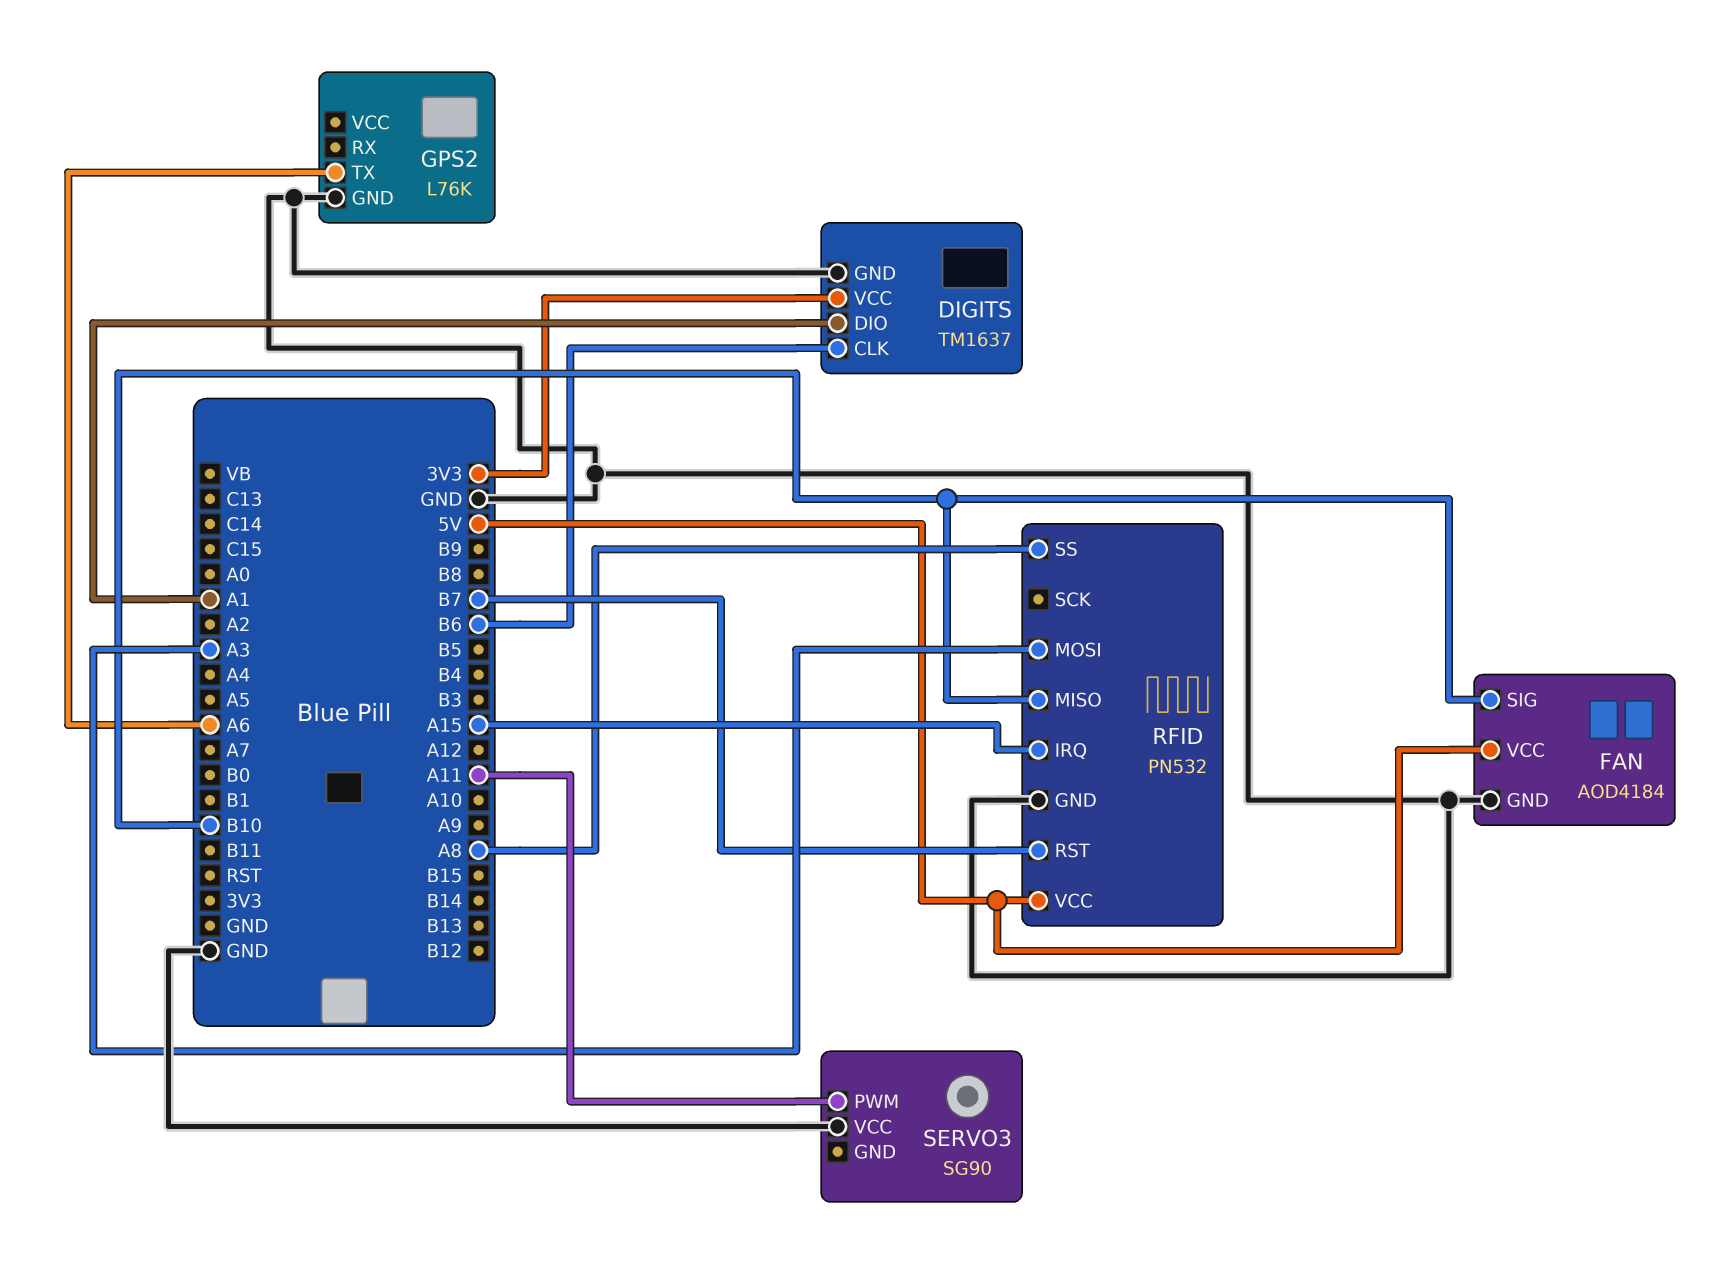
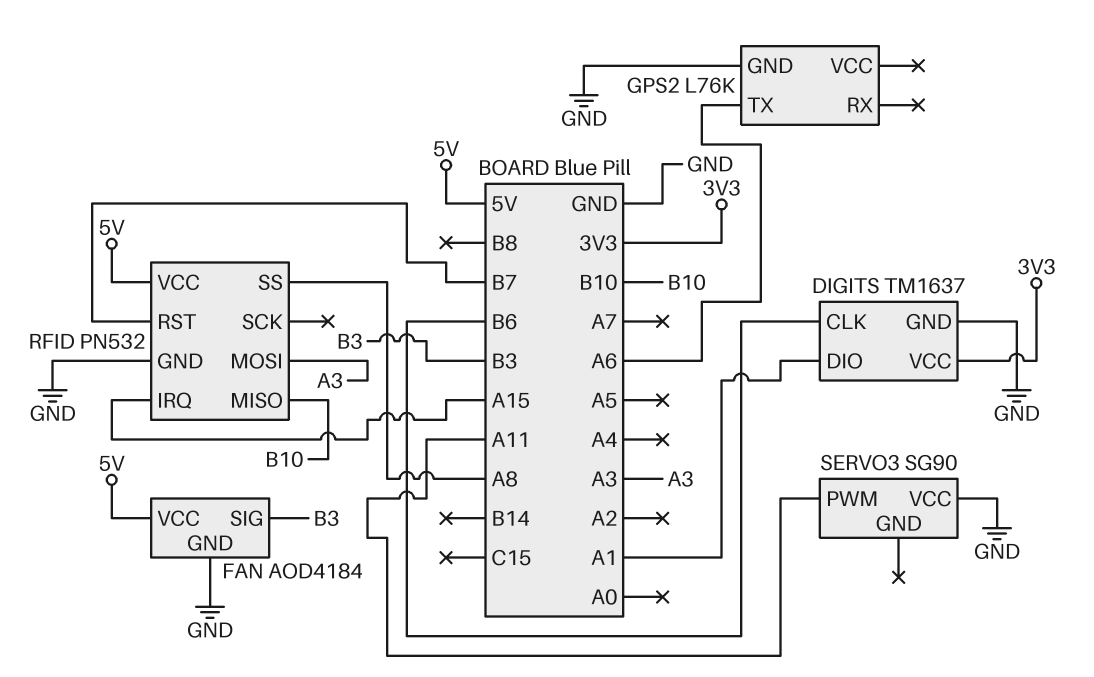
FAN pin SIG: B10 -> B3

